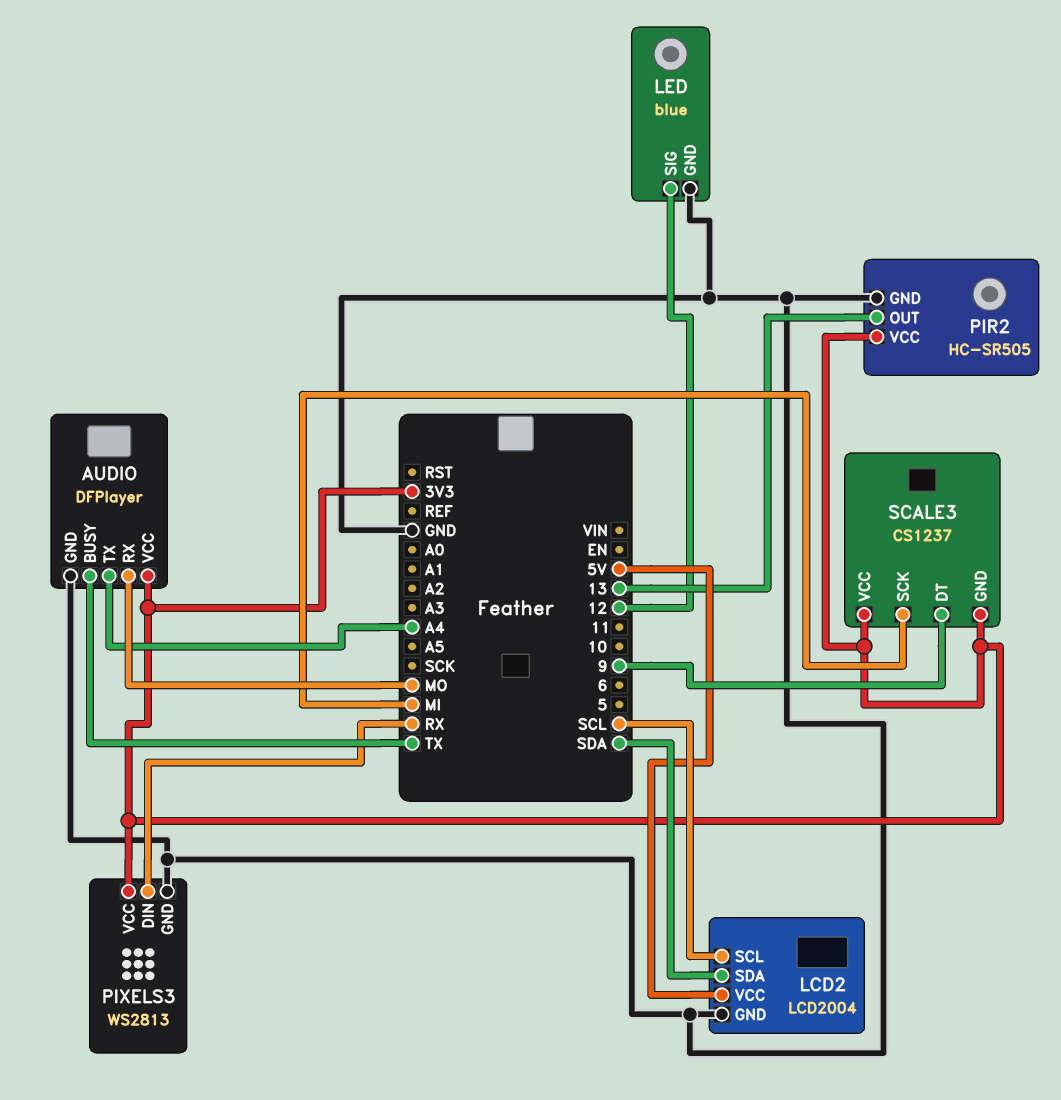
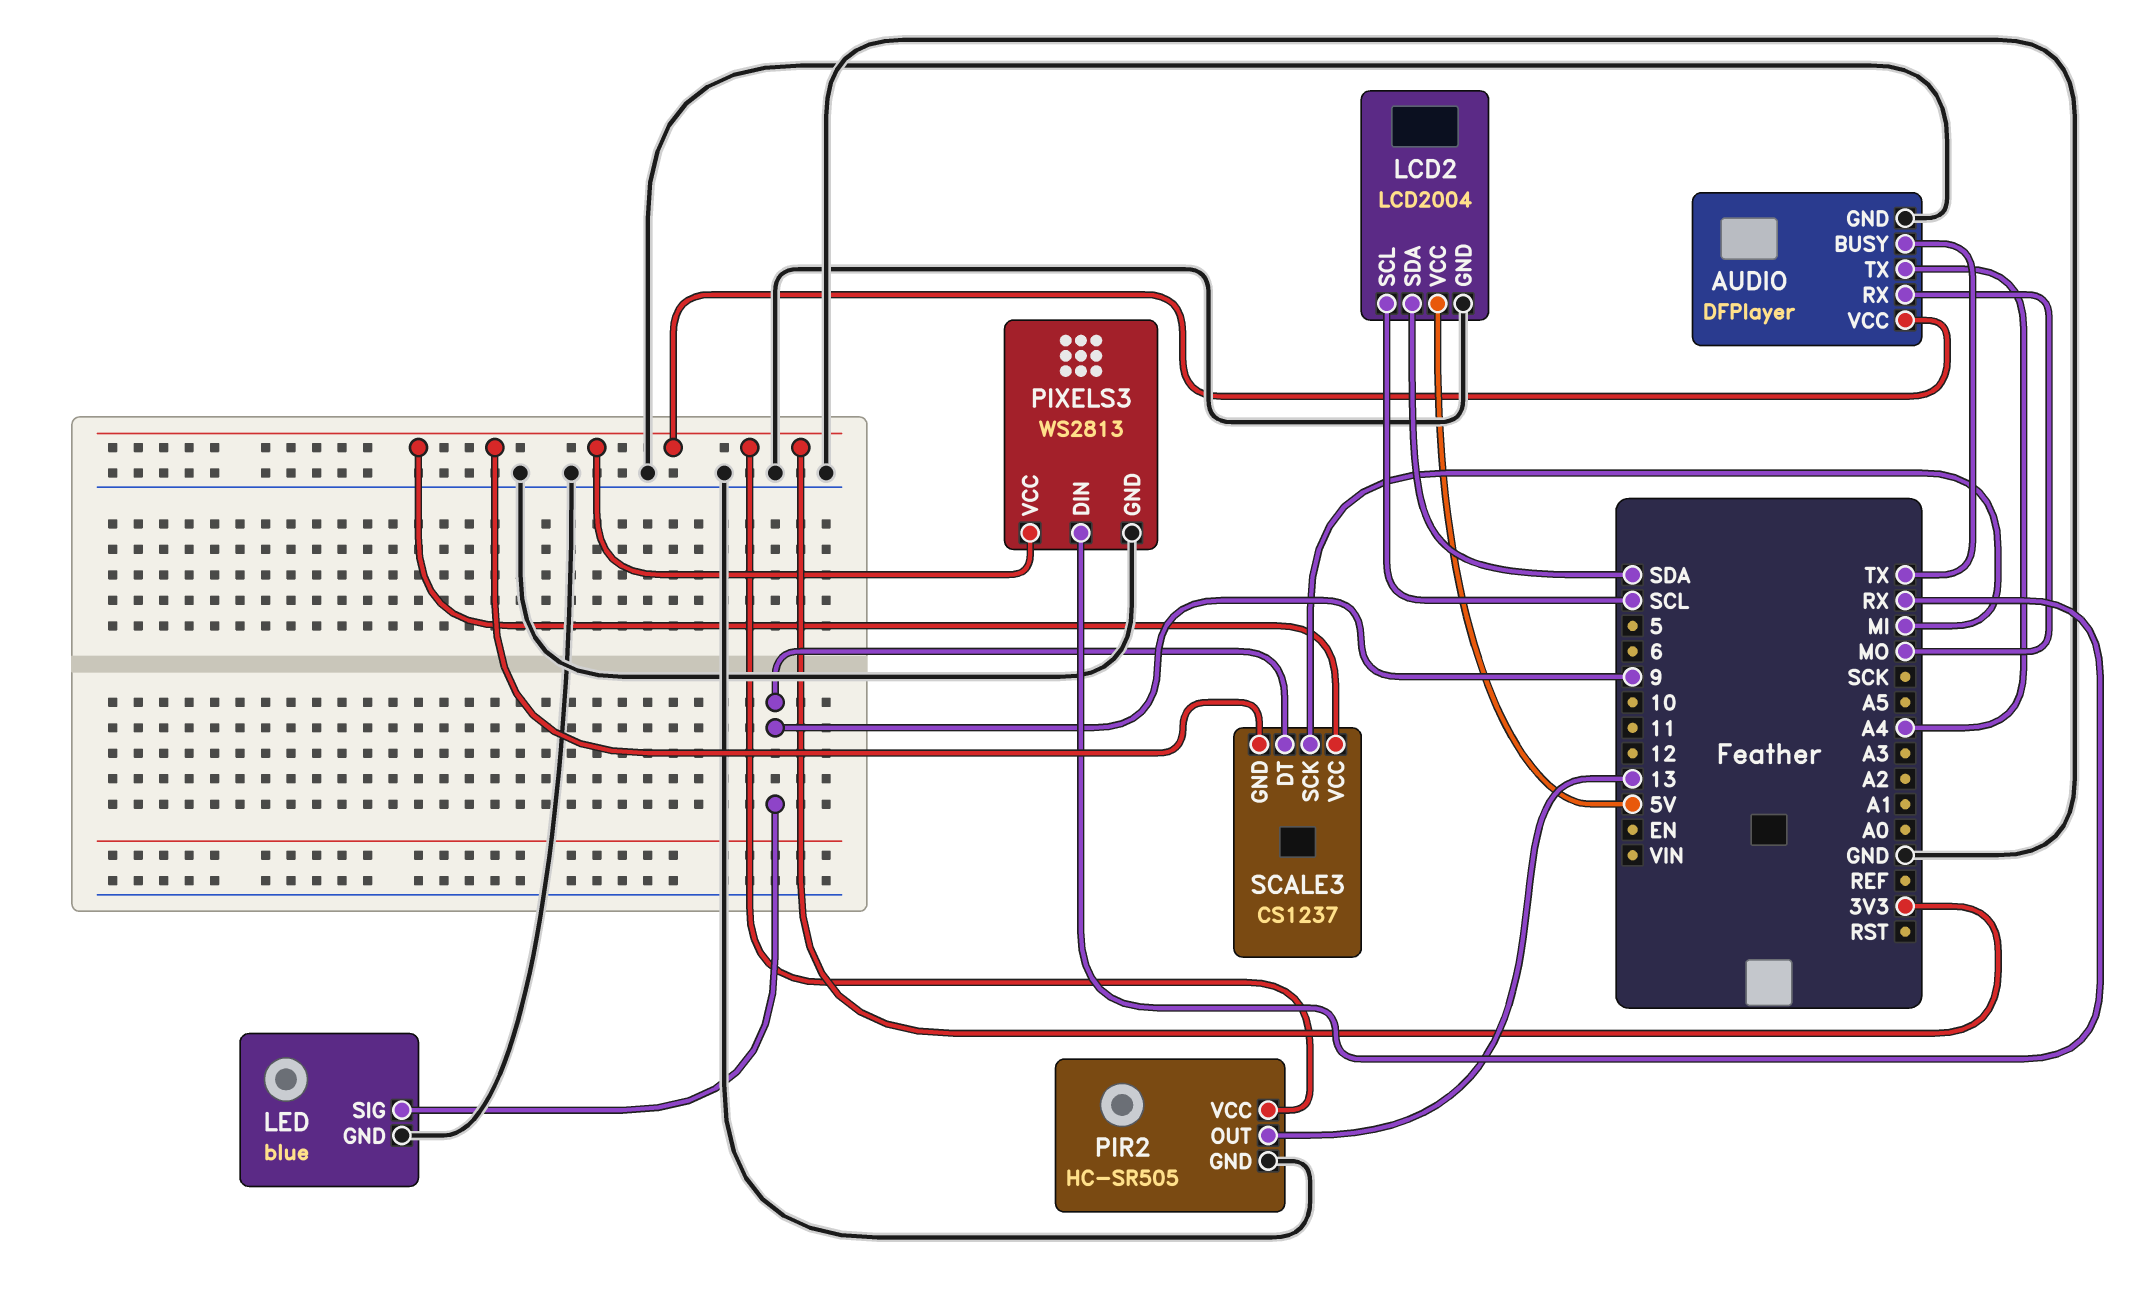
LED pin SIG: 12 -> 9

